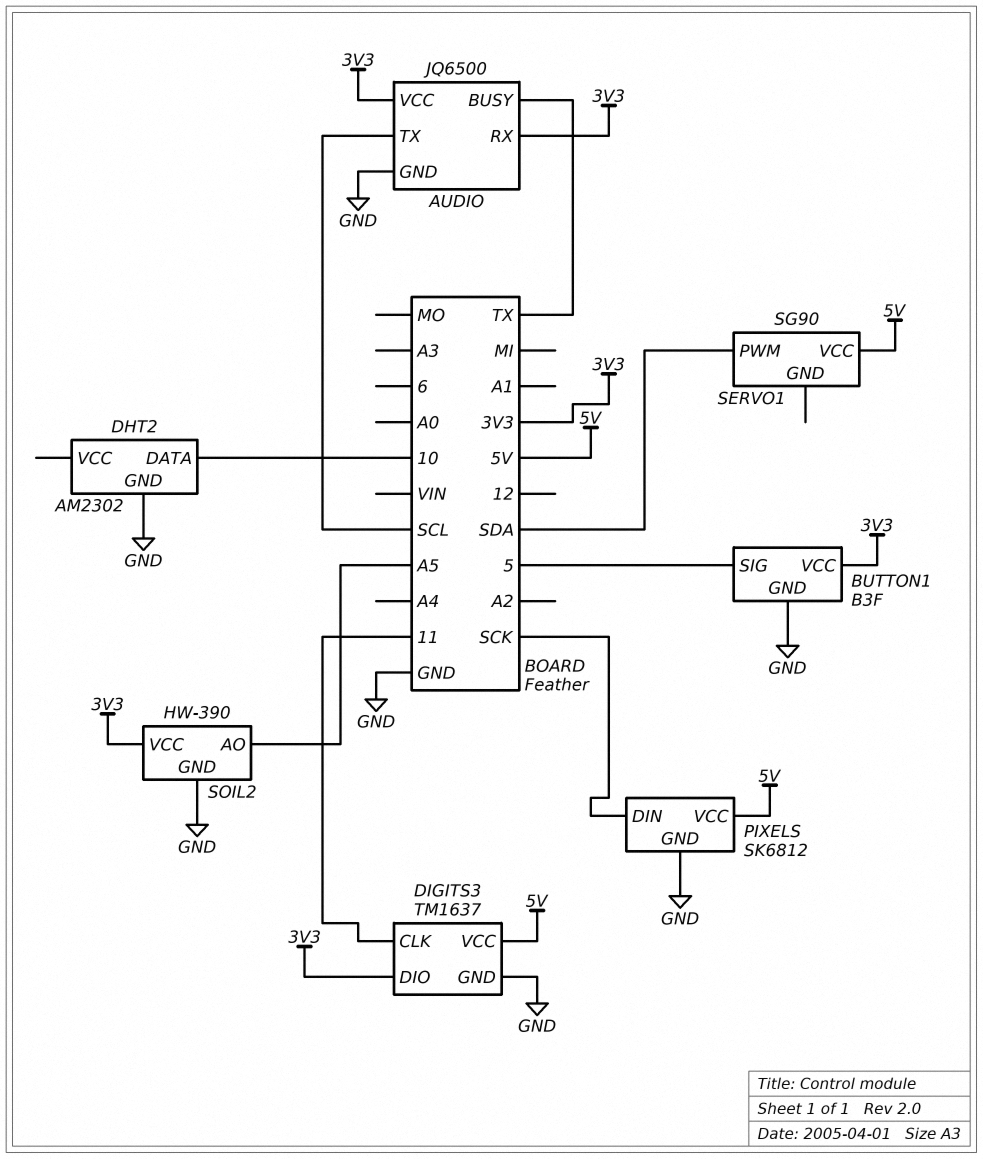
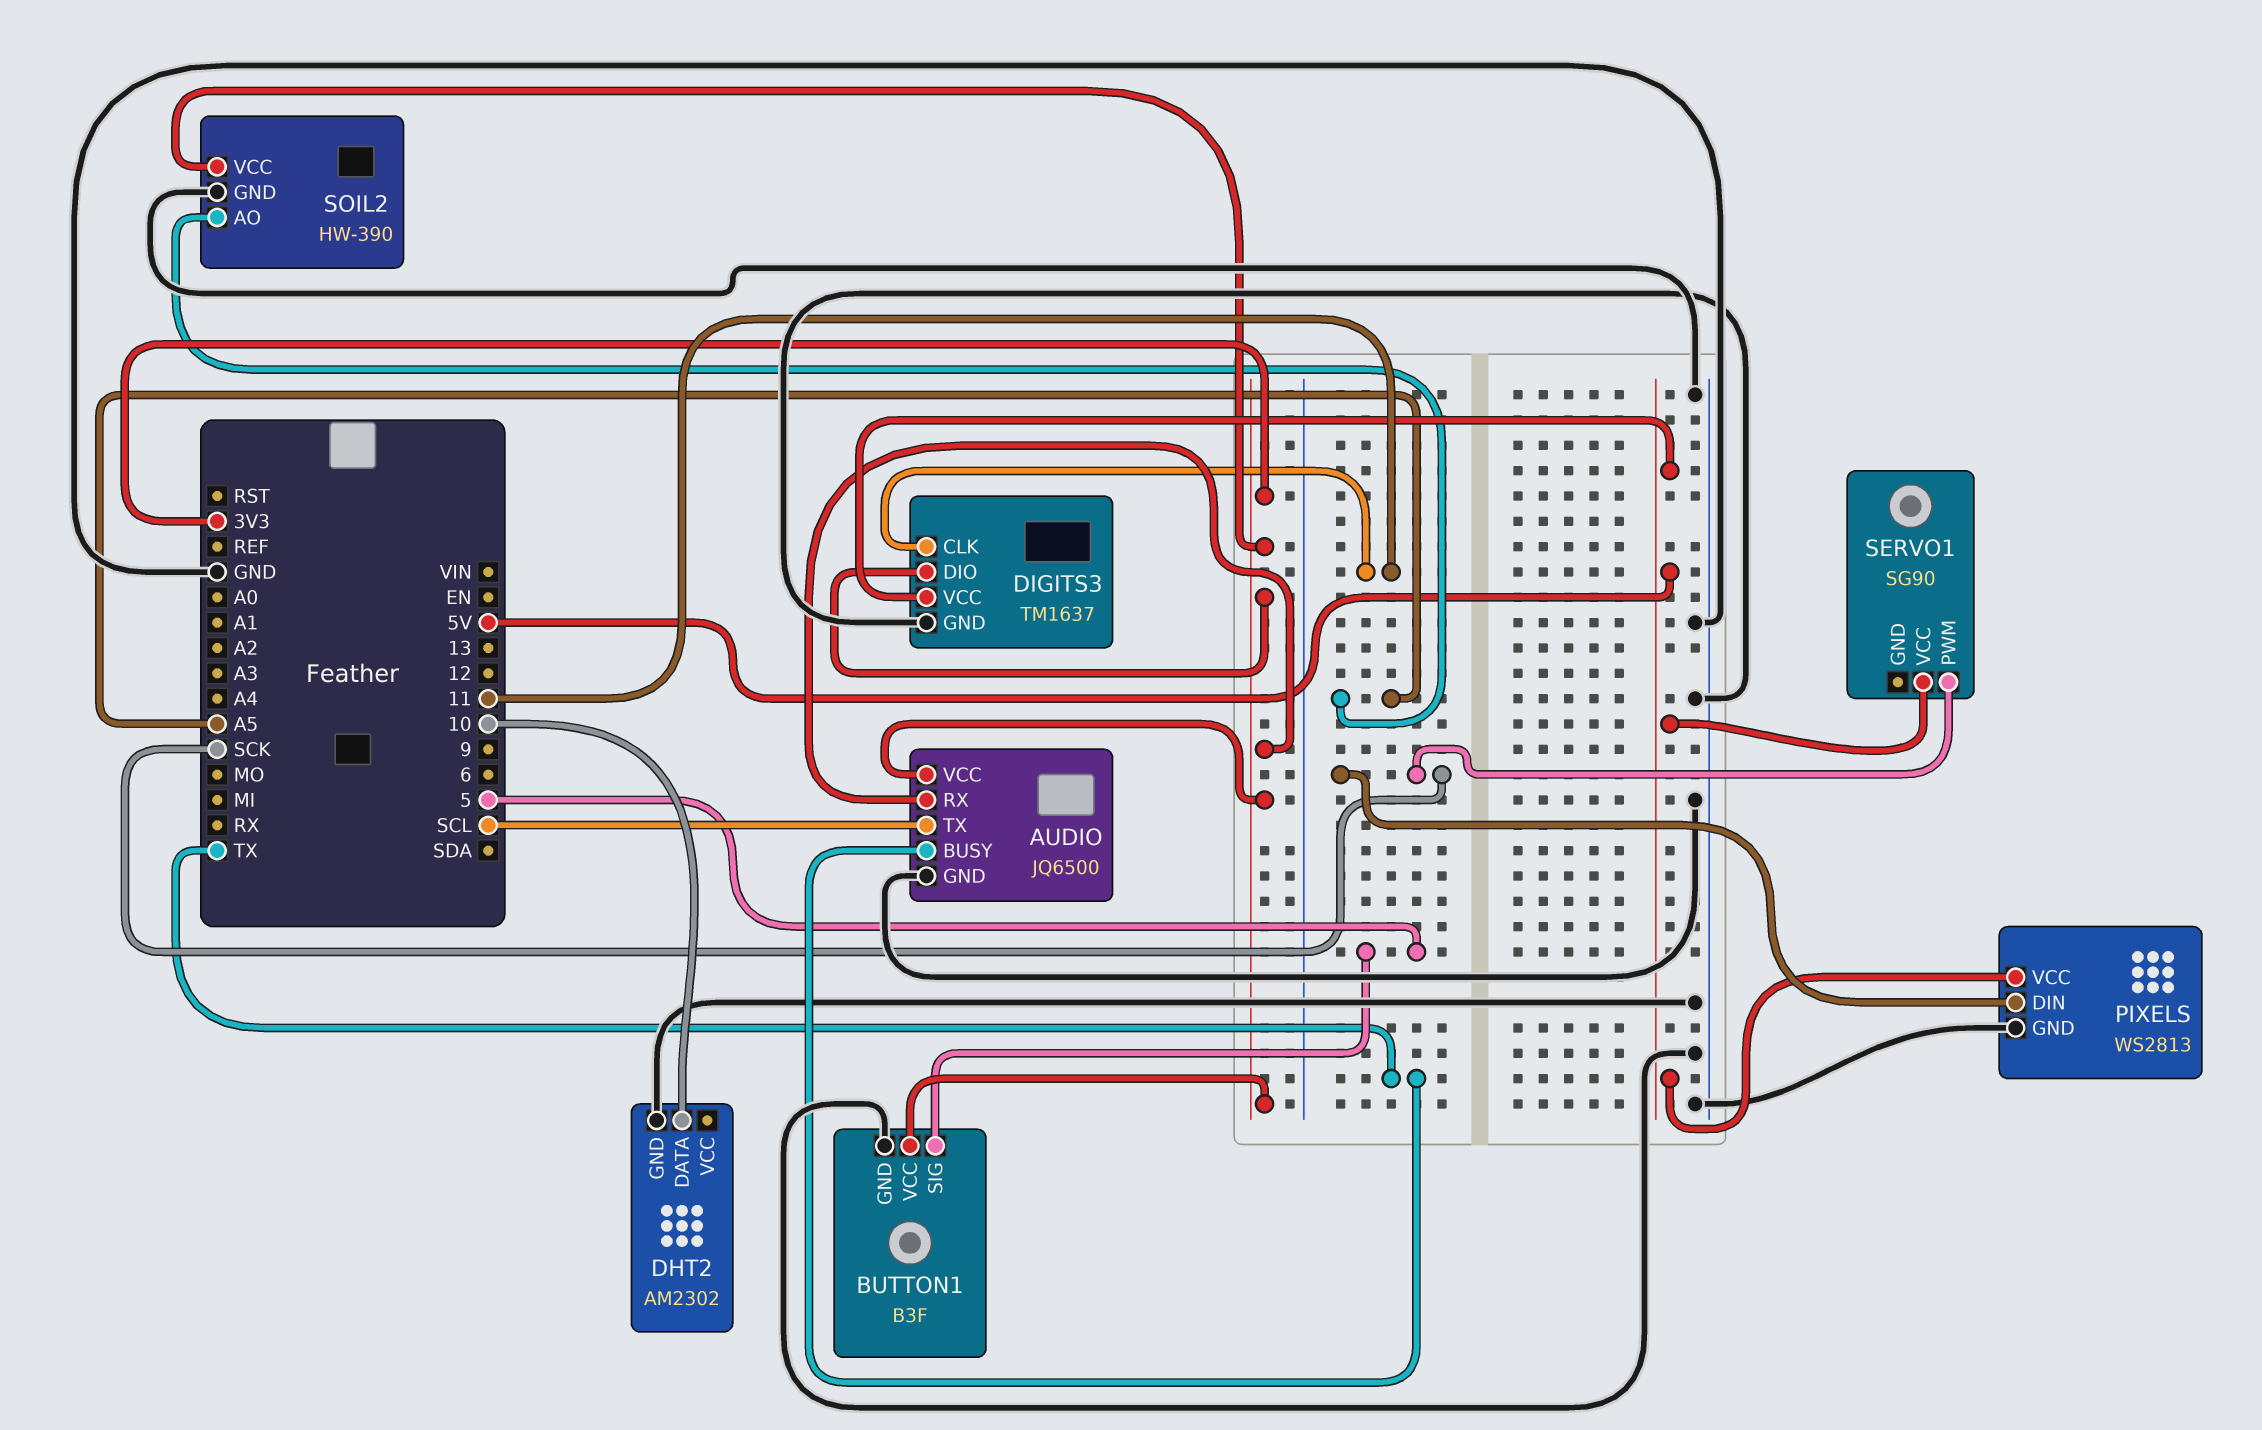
PIXELS: SK6812 -> WS2813
SERVO1 pin PWM: SDA -> SCK

